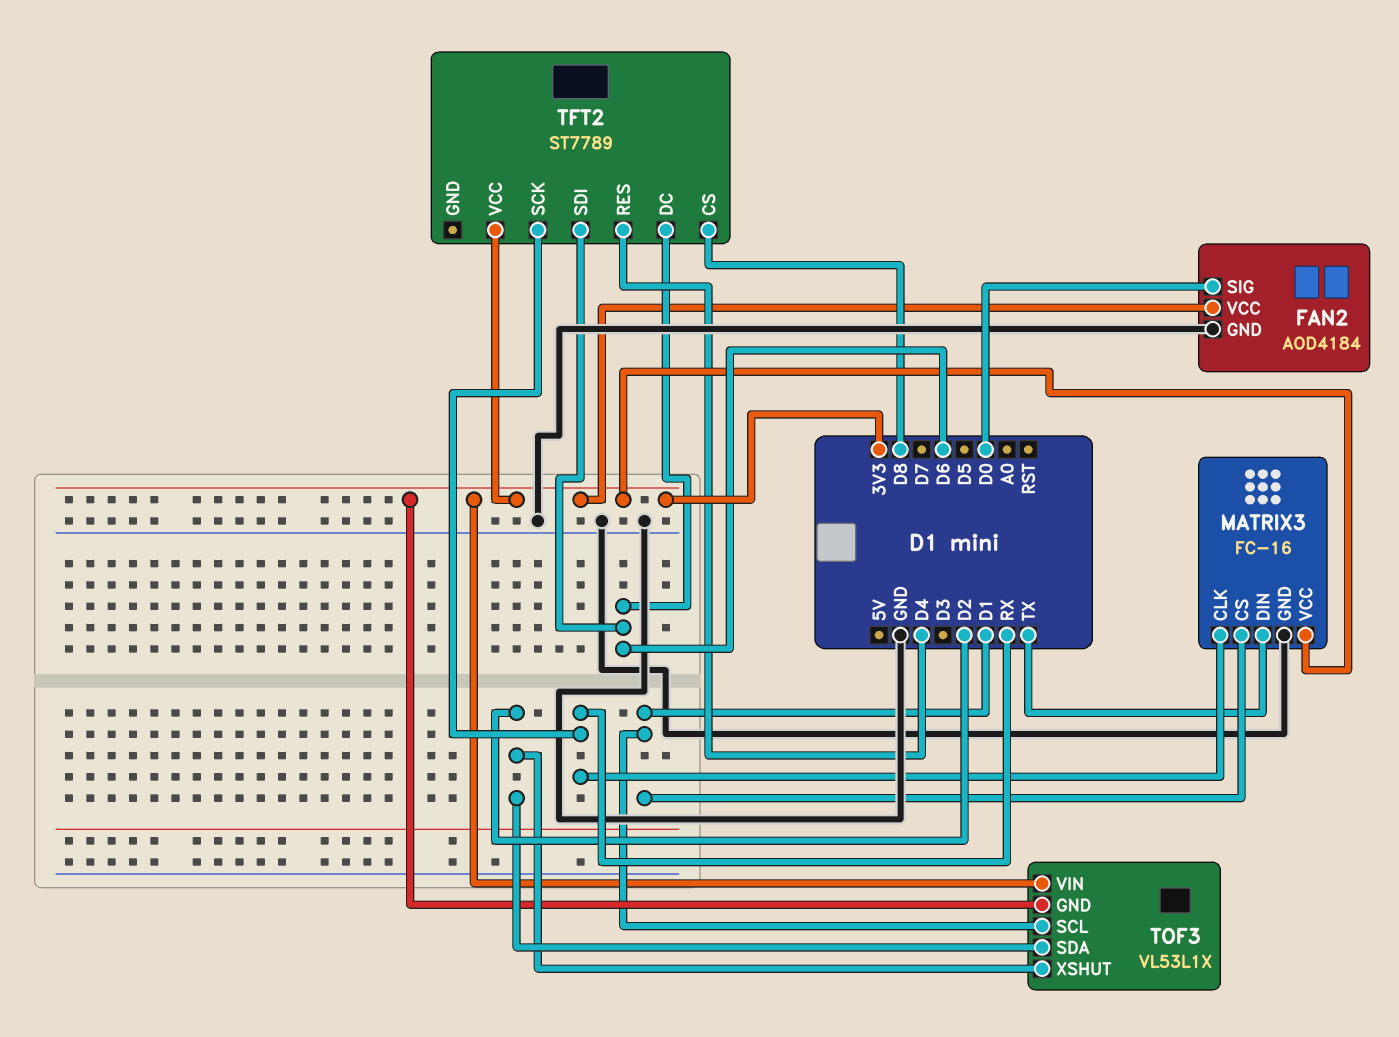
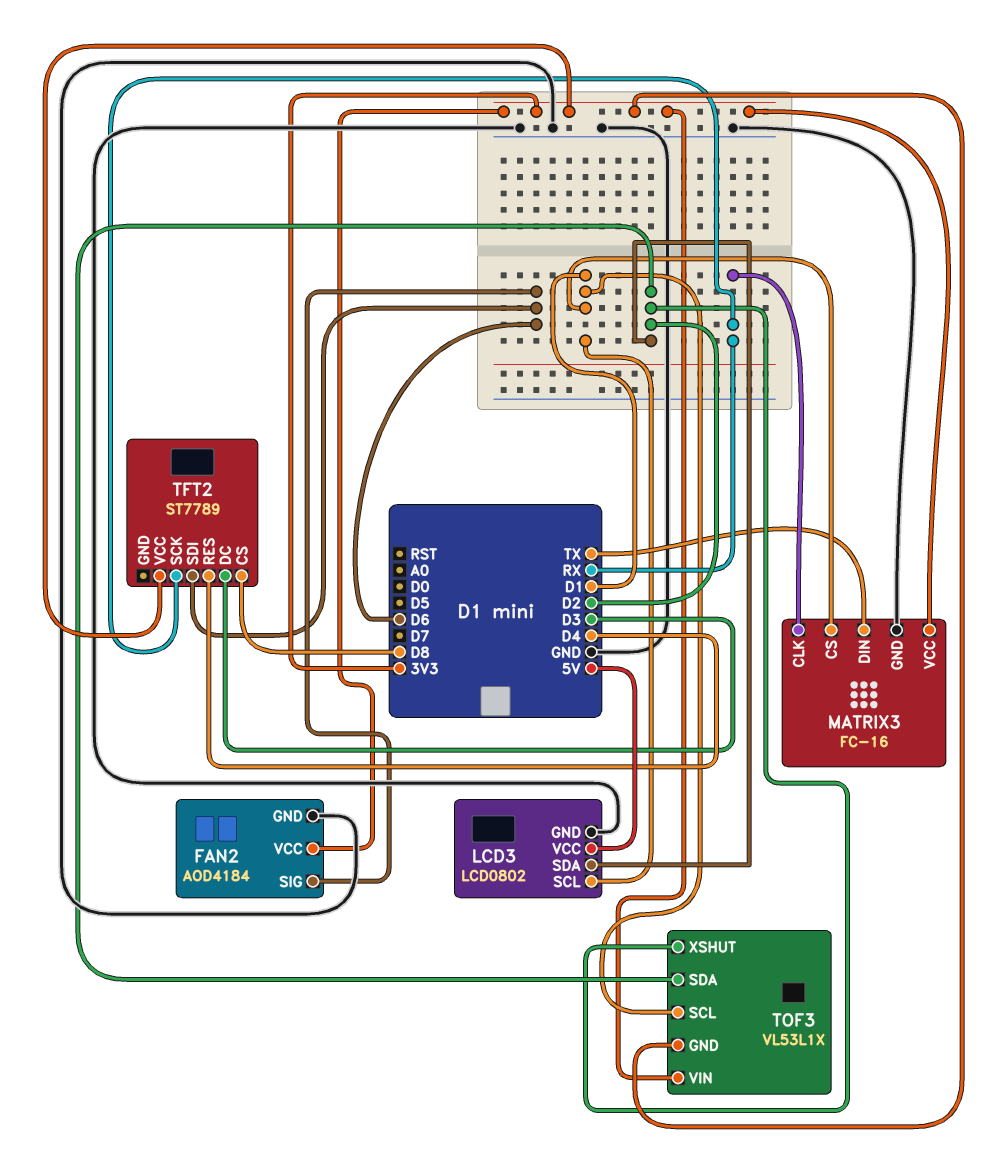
FAN2 pin SIG: D0 -> D6
LCD3: none -> LCD0802
LCD3 pin GND: none -> GND
LCD3 pin SCL: none -> D1
LCD3 pin SDA: none -> D2
LCD3 pin VCC: none -> 5V
TFT2 pin DC: D6 -> D3

